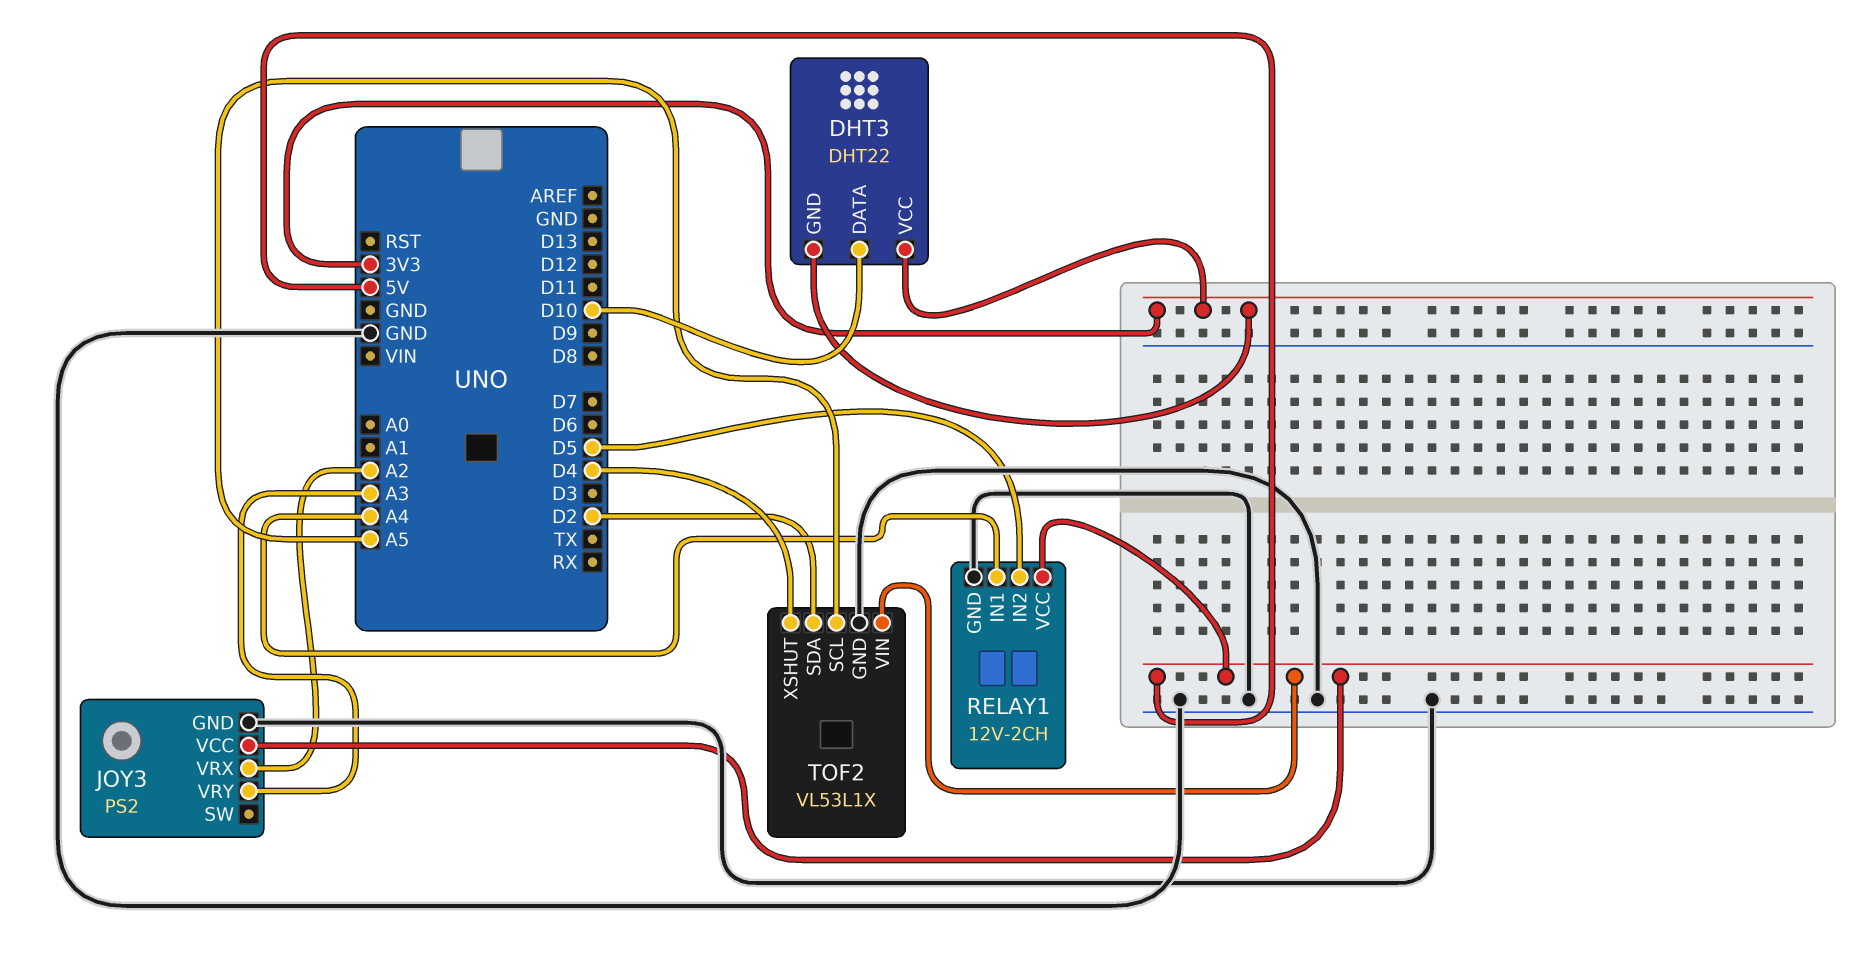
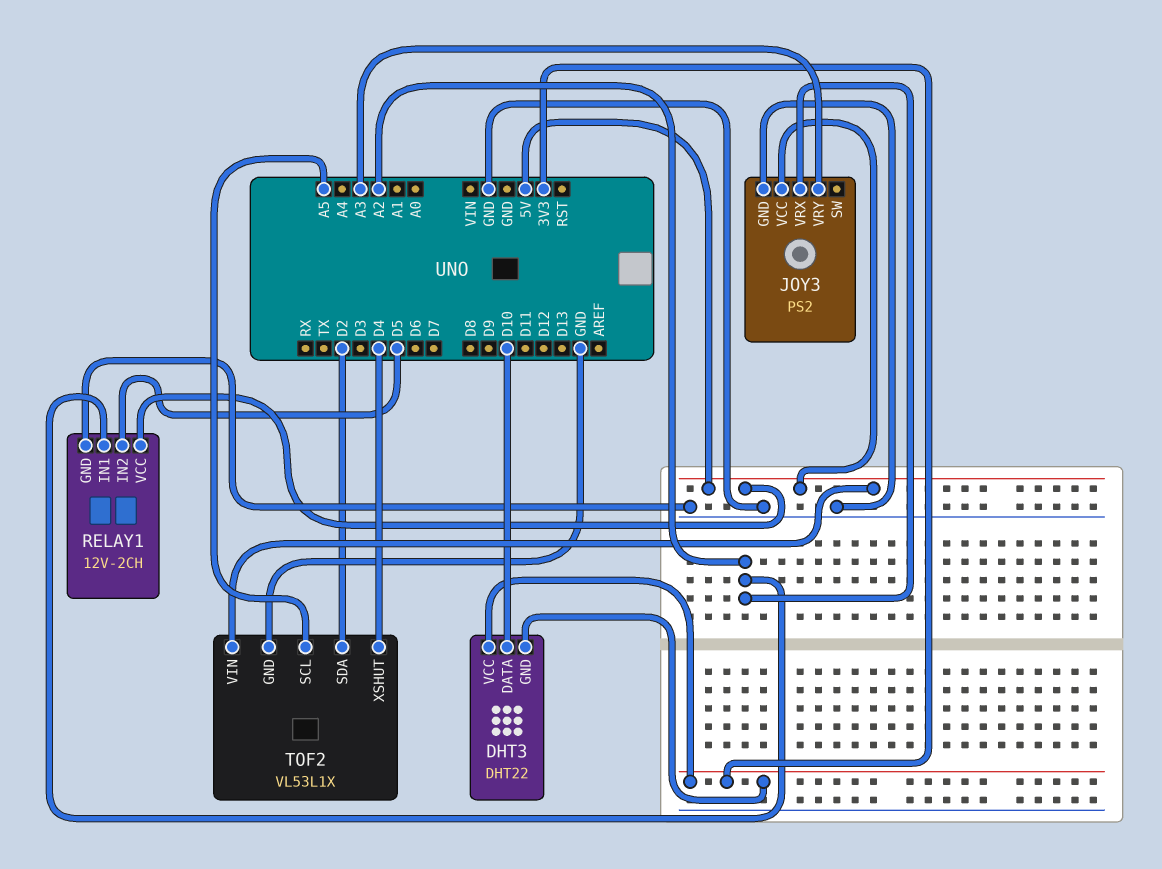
RELAY1 pin IN1: A4 -> A2

